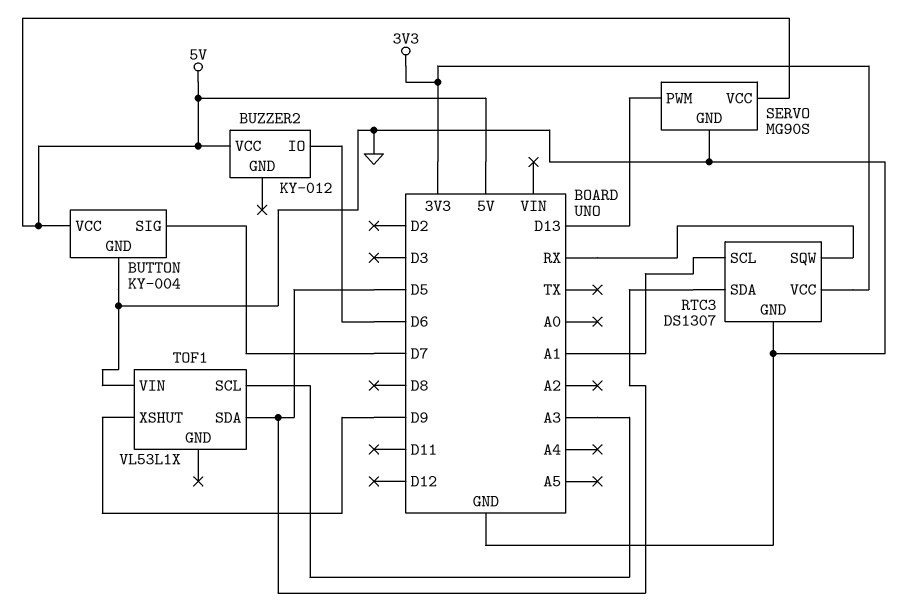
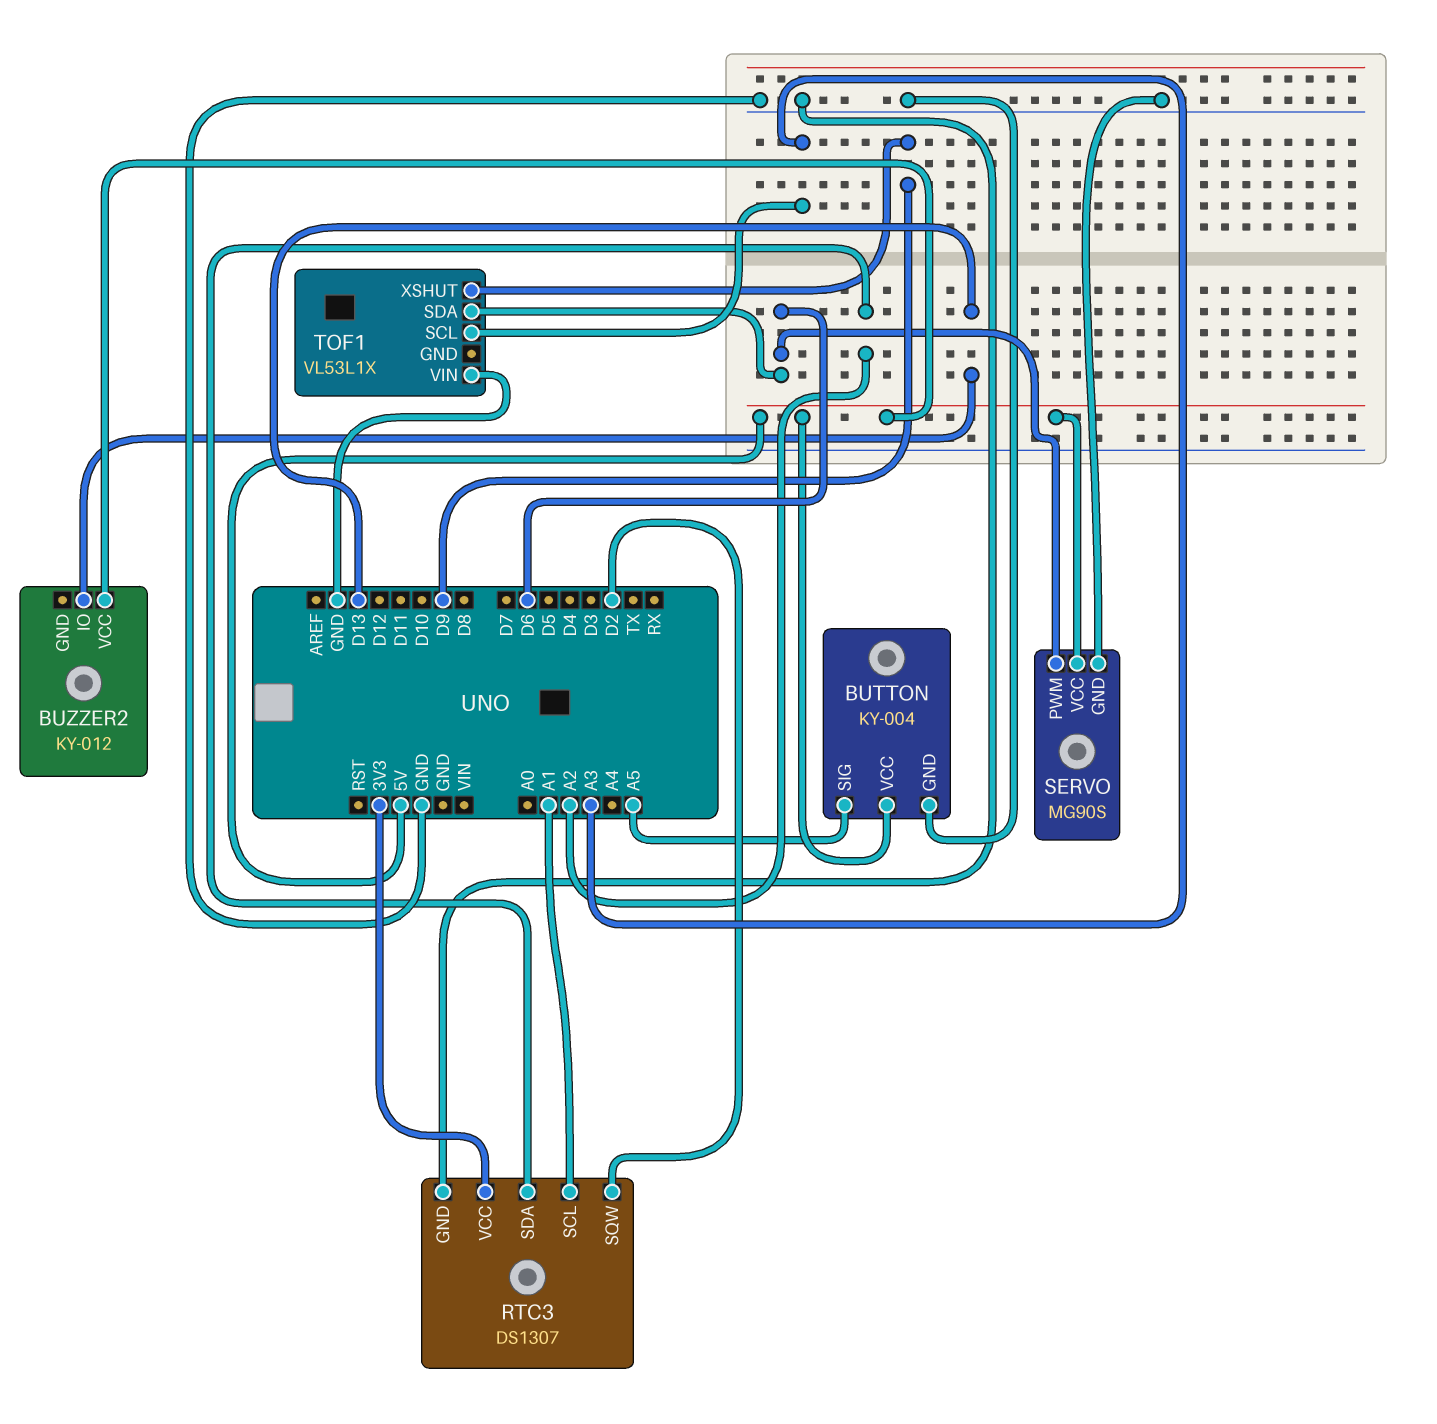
BUTTON pin SIG: D7 -> A5
BUZZER2 pin IO: D6 -> D13
RTC3 pin SDA: D5 -> A2
RTC3 pin SQW: RX -> D2
SERVO pin PWM: D13 -> D6
TOF1 pin SDA: D5 -> D6

